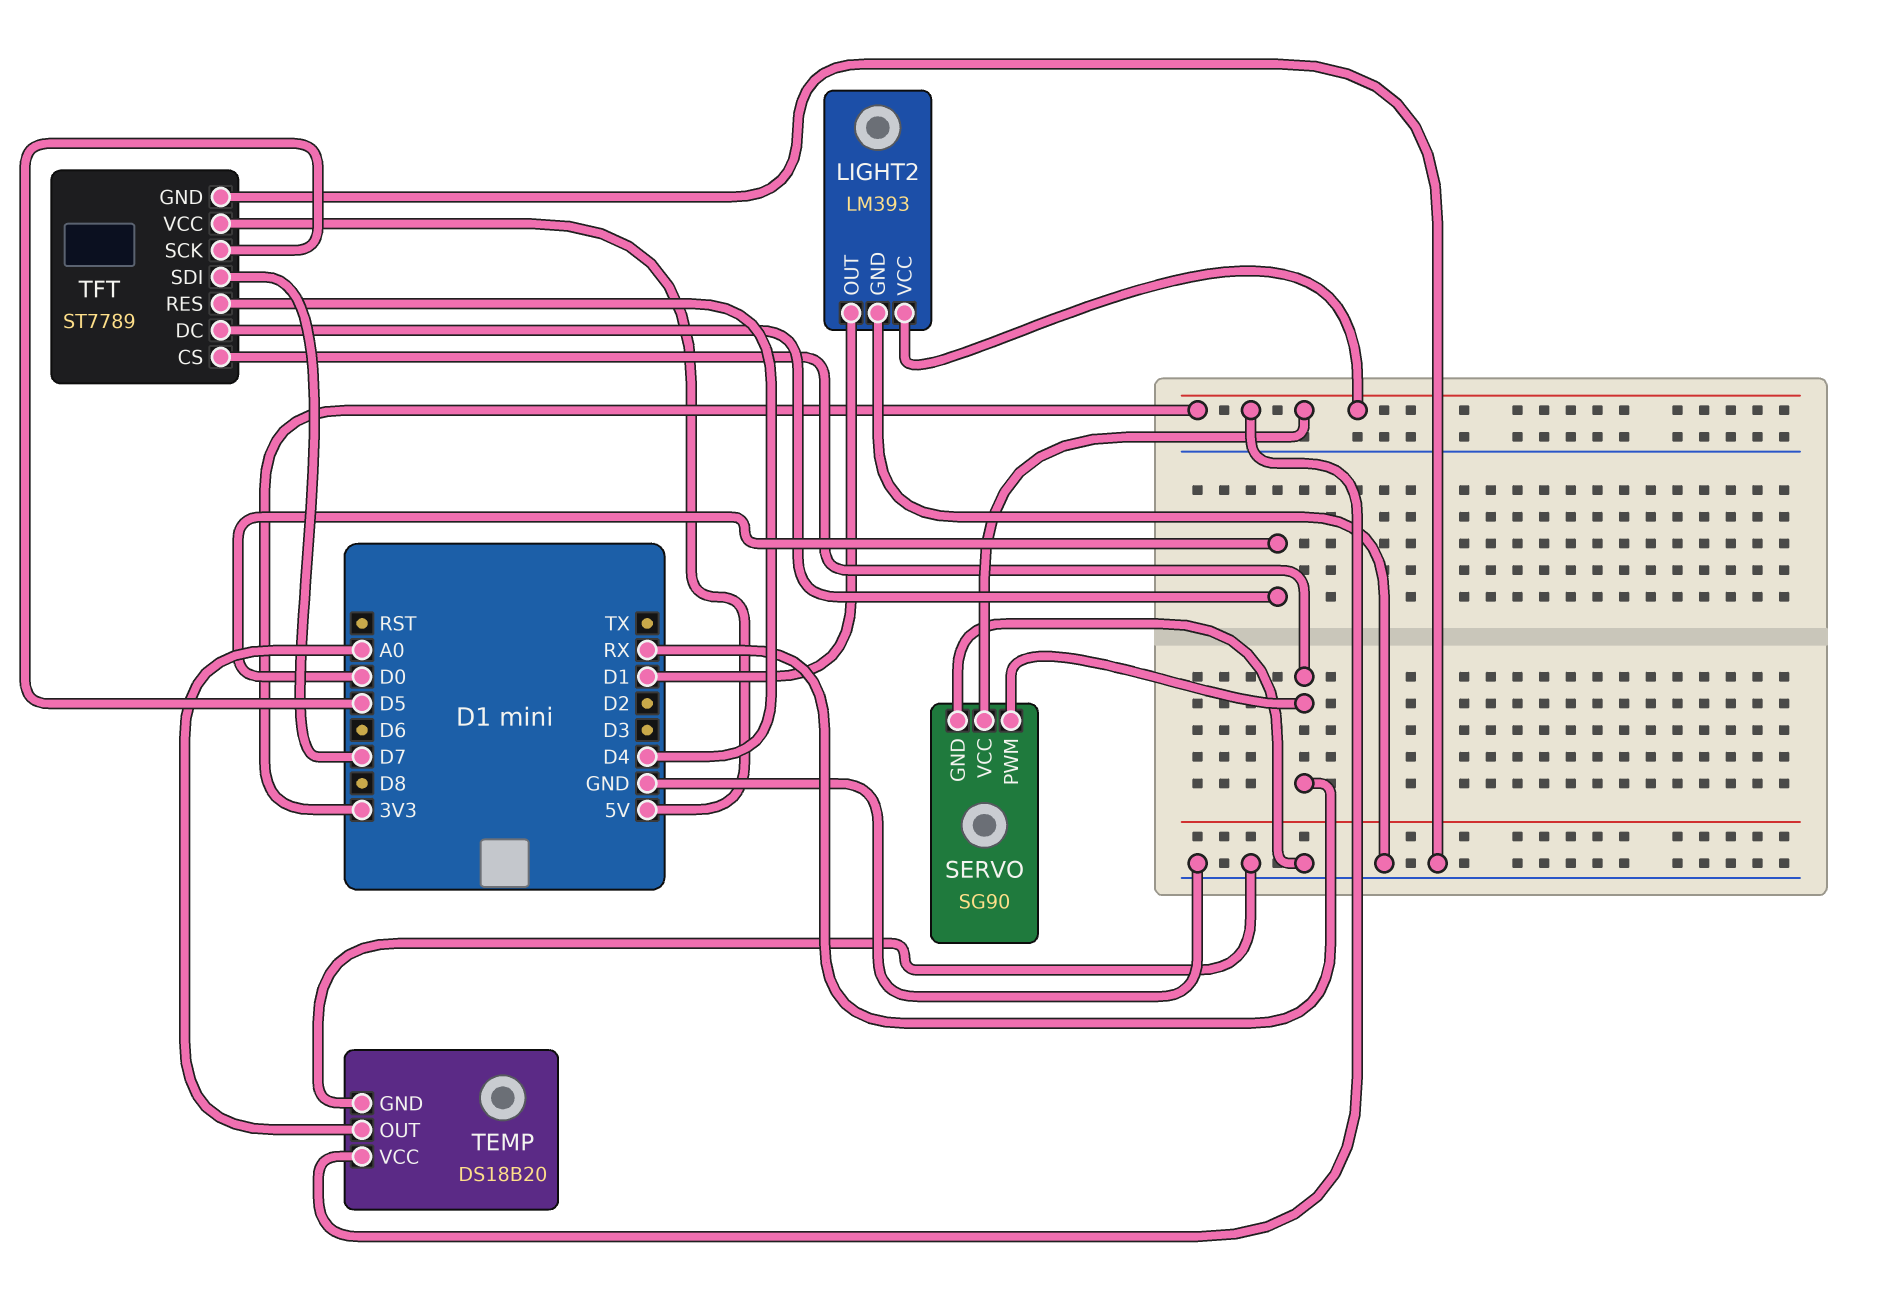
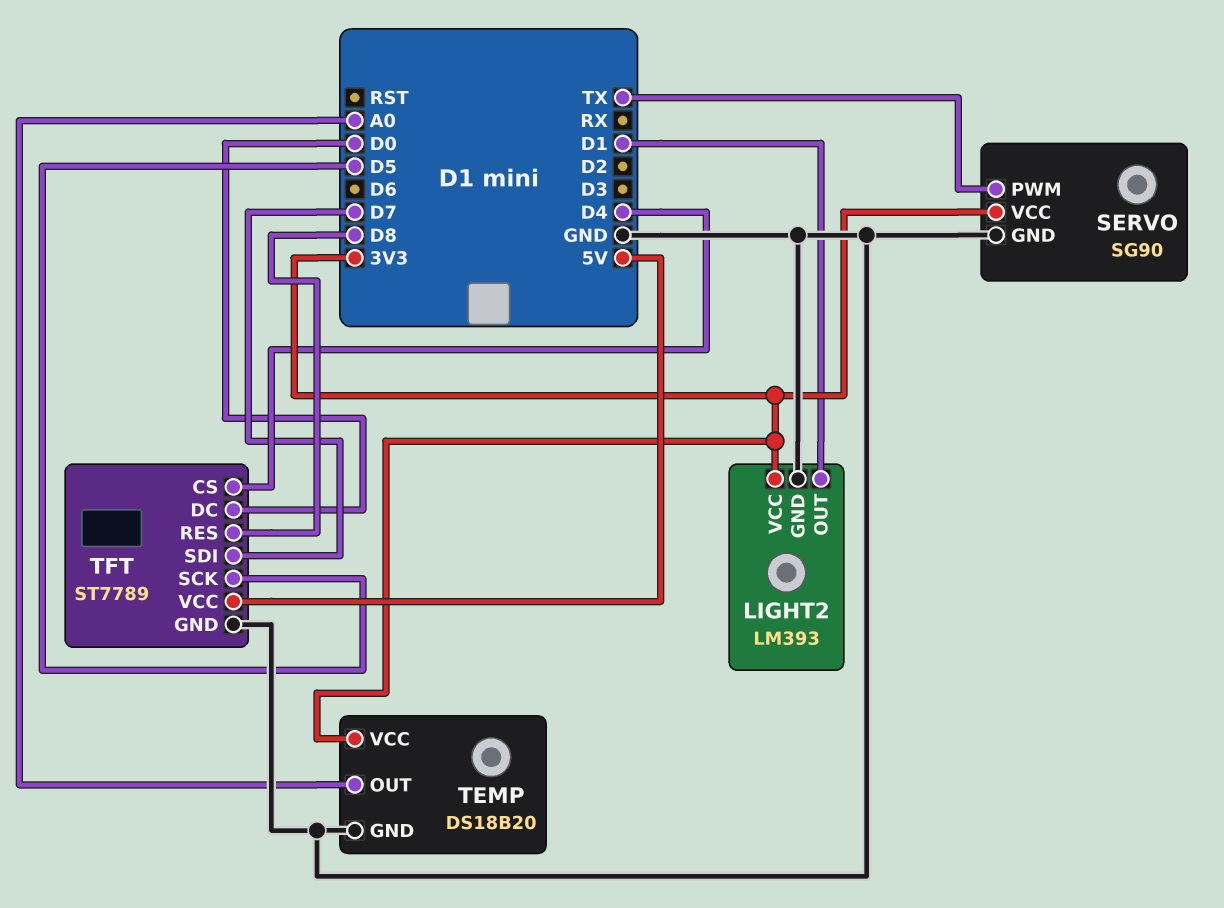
SERVO pin PWM: RX -> TX
TFT pin CS: RX -> D4
TFT pin RES: D4 -> D8

